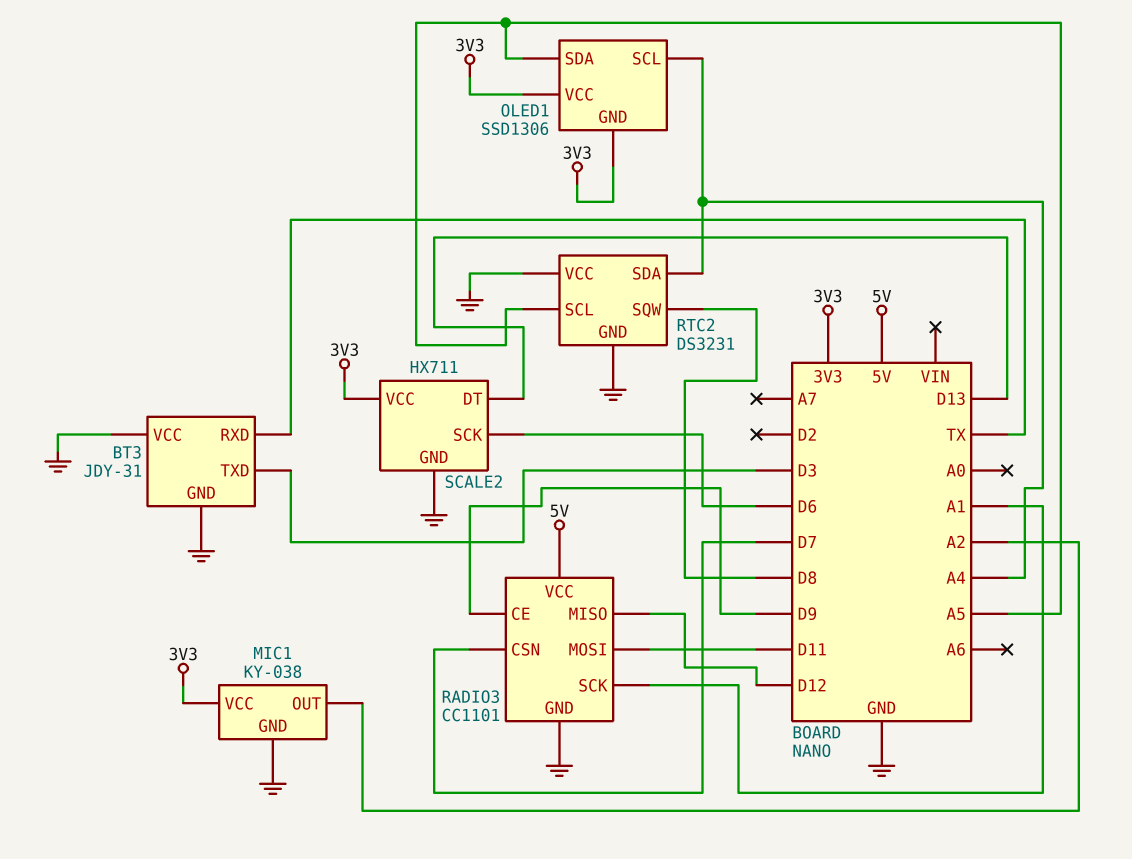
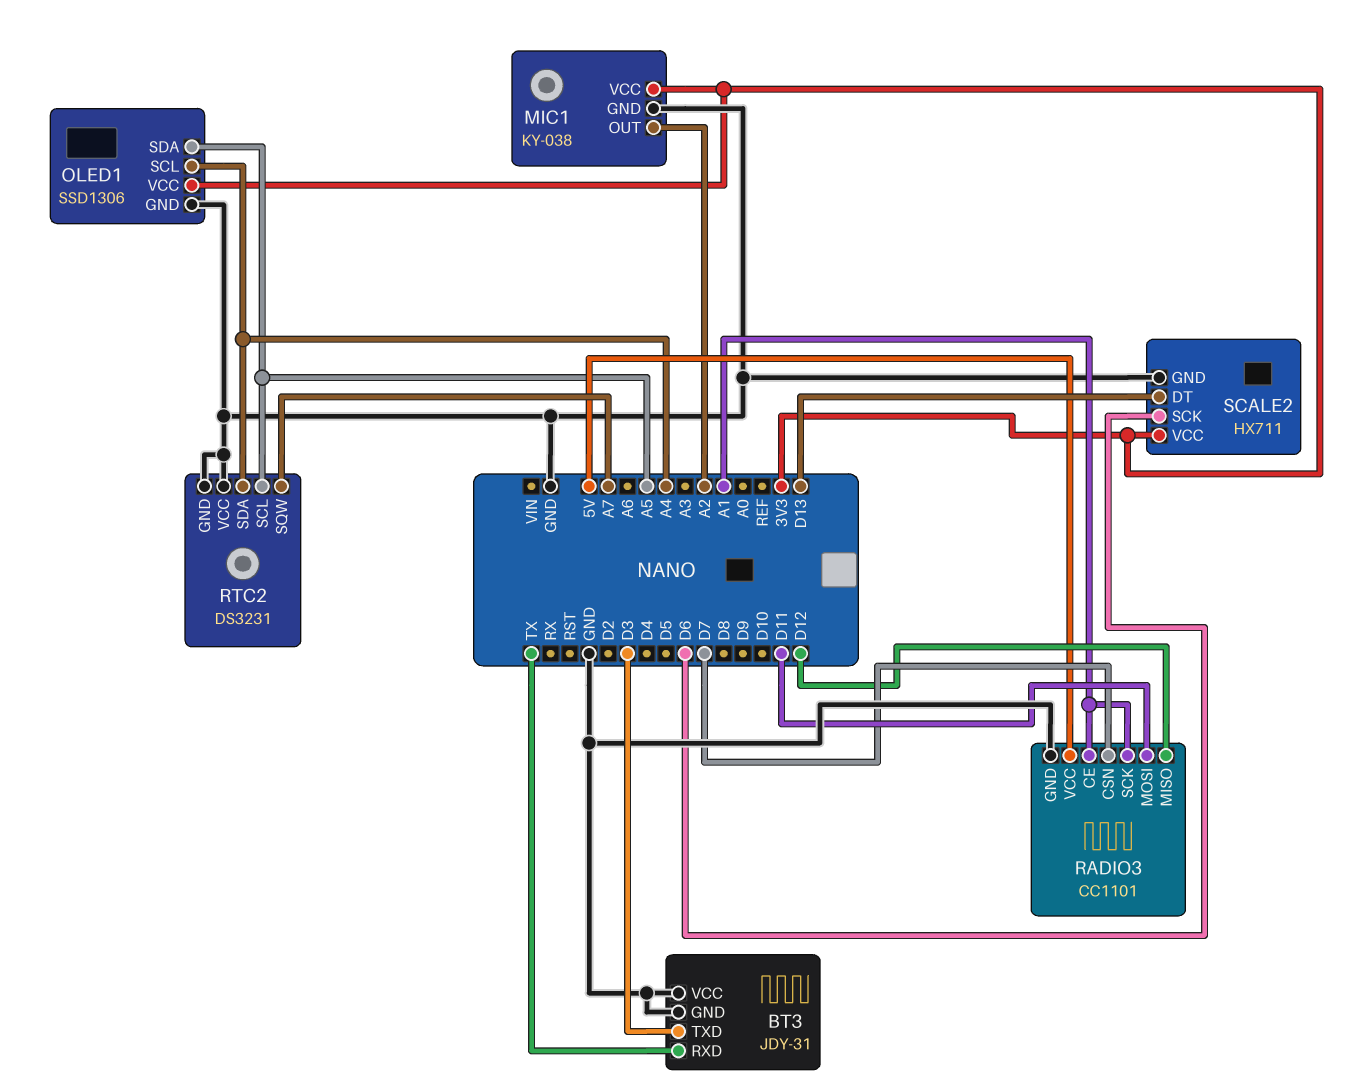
OLED1 pin GND: 3V3 -> GND
RADIO3 pin CE: D9 -> A1
RTC2 pin SQW: D8 -> A7

